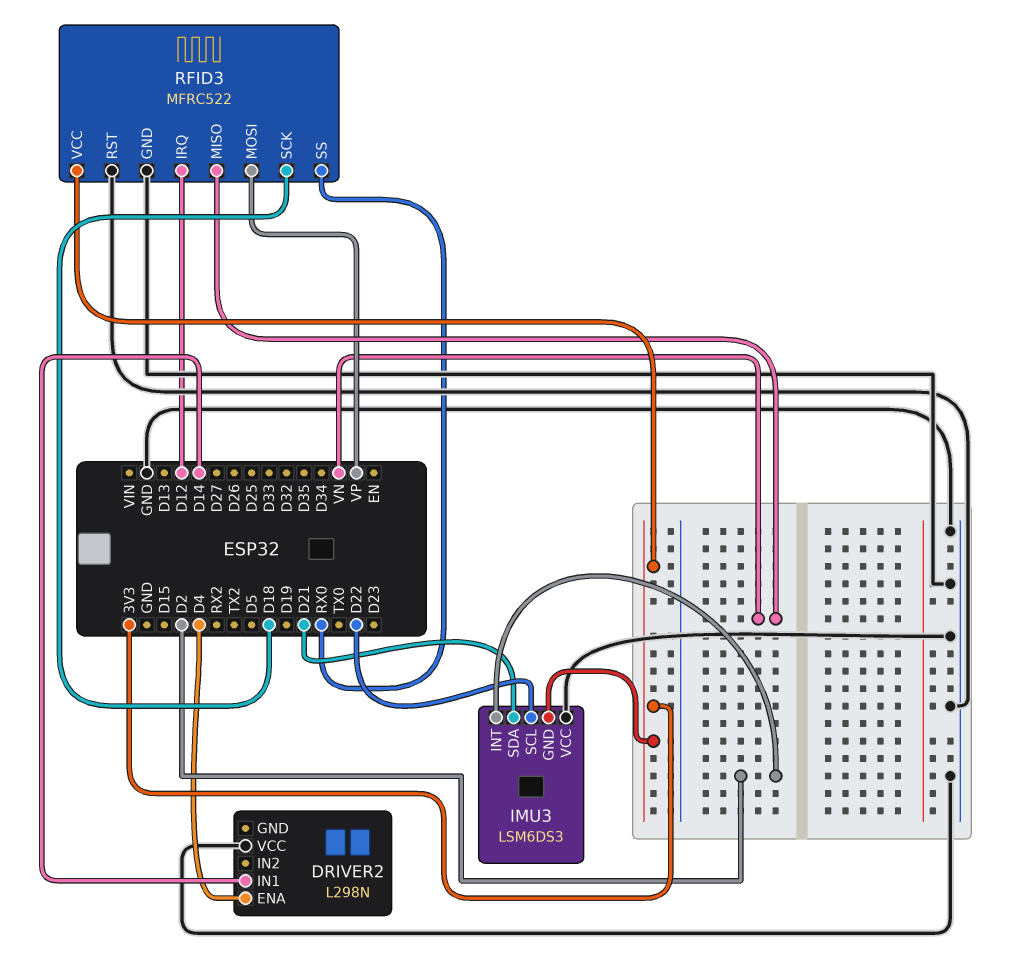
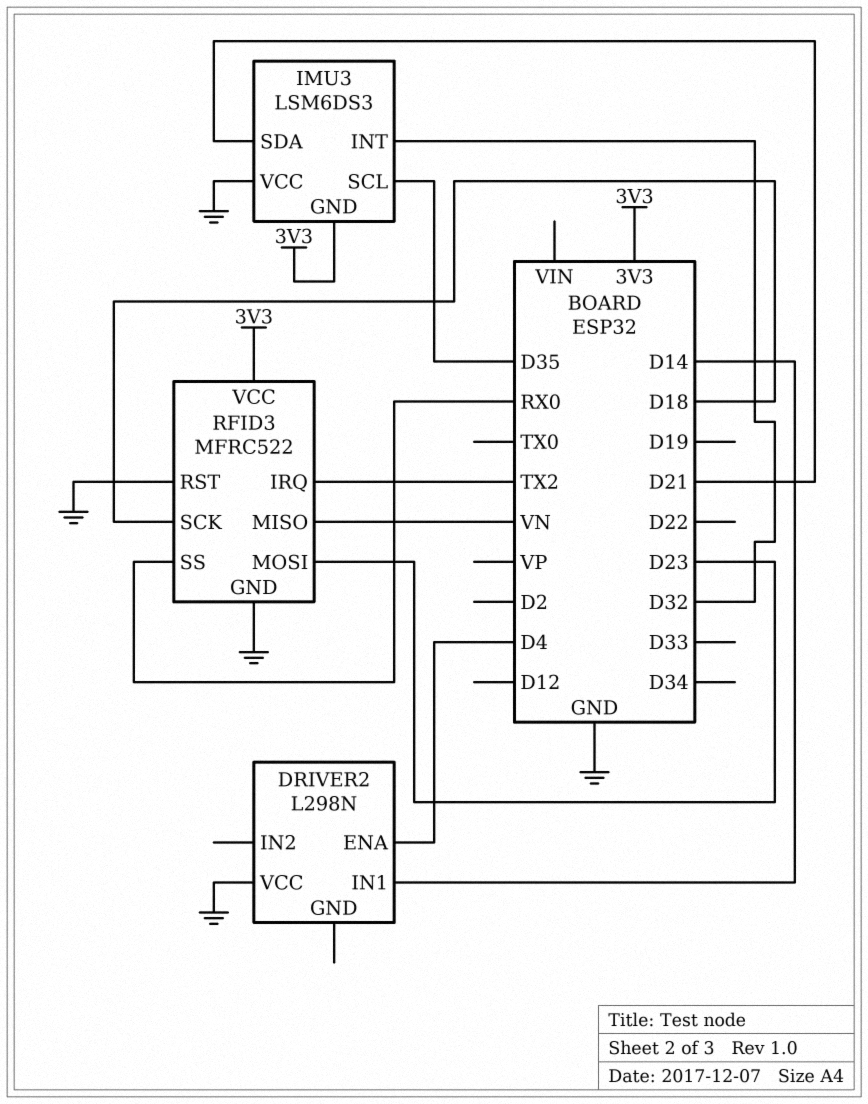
IMU3 pin INT: D2 -> D32
IMU3 pin SCL: D22 -> D35
RFID3 pin IRQ: D12 -> TX2
RFID3 pin MOSI: VP -> D23

